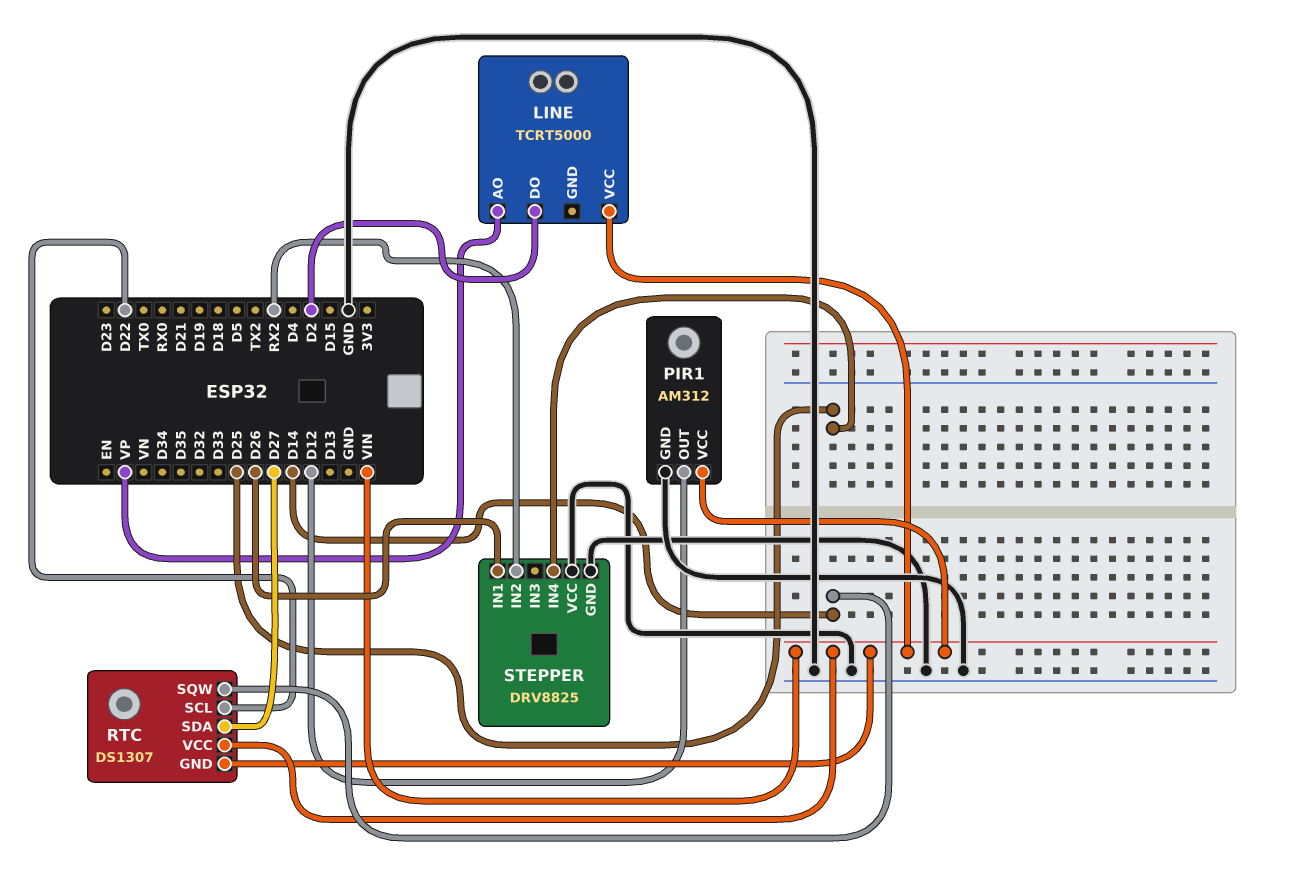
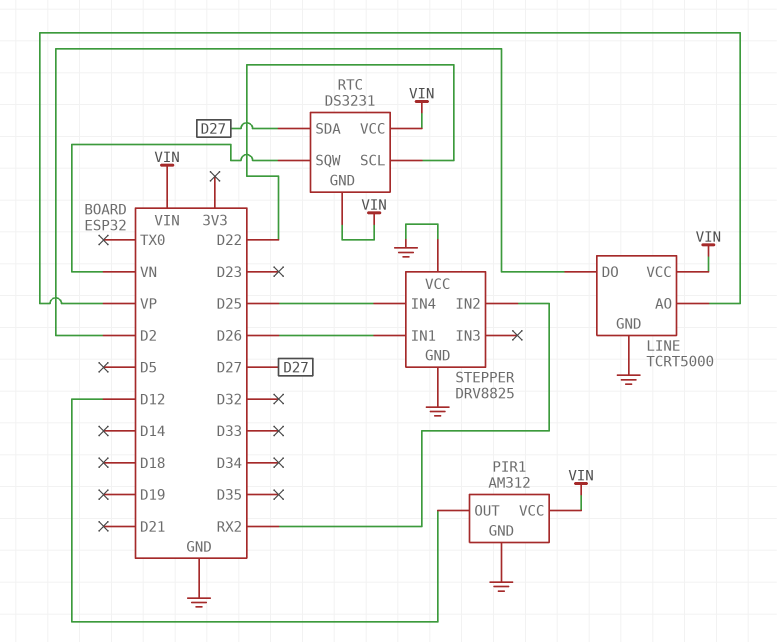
LINE pin GND: none -> GND
RTC: DS1307 -> DS3231
RTC pin SQW: D14 -> VN

